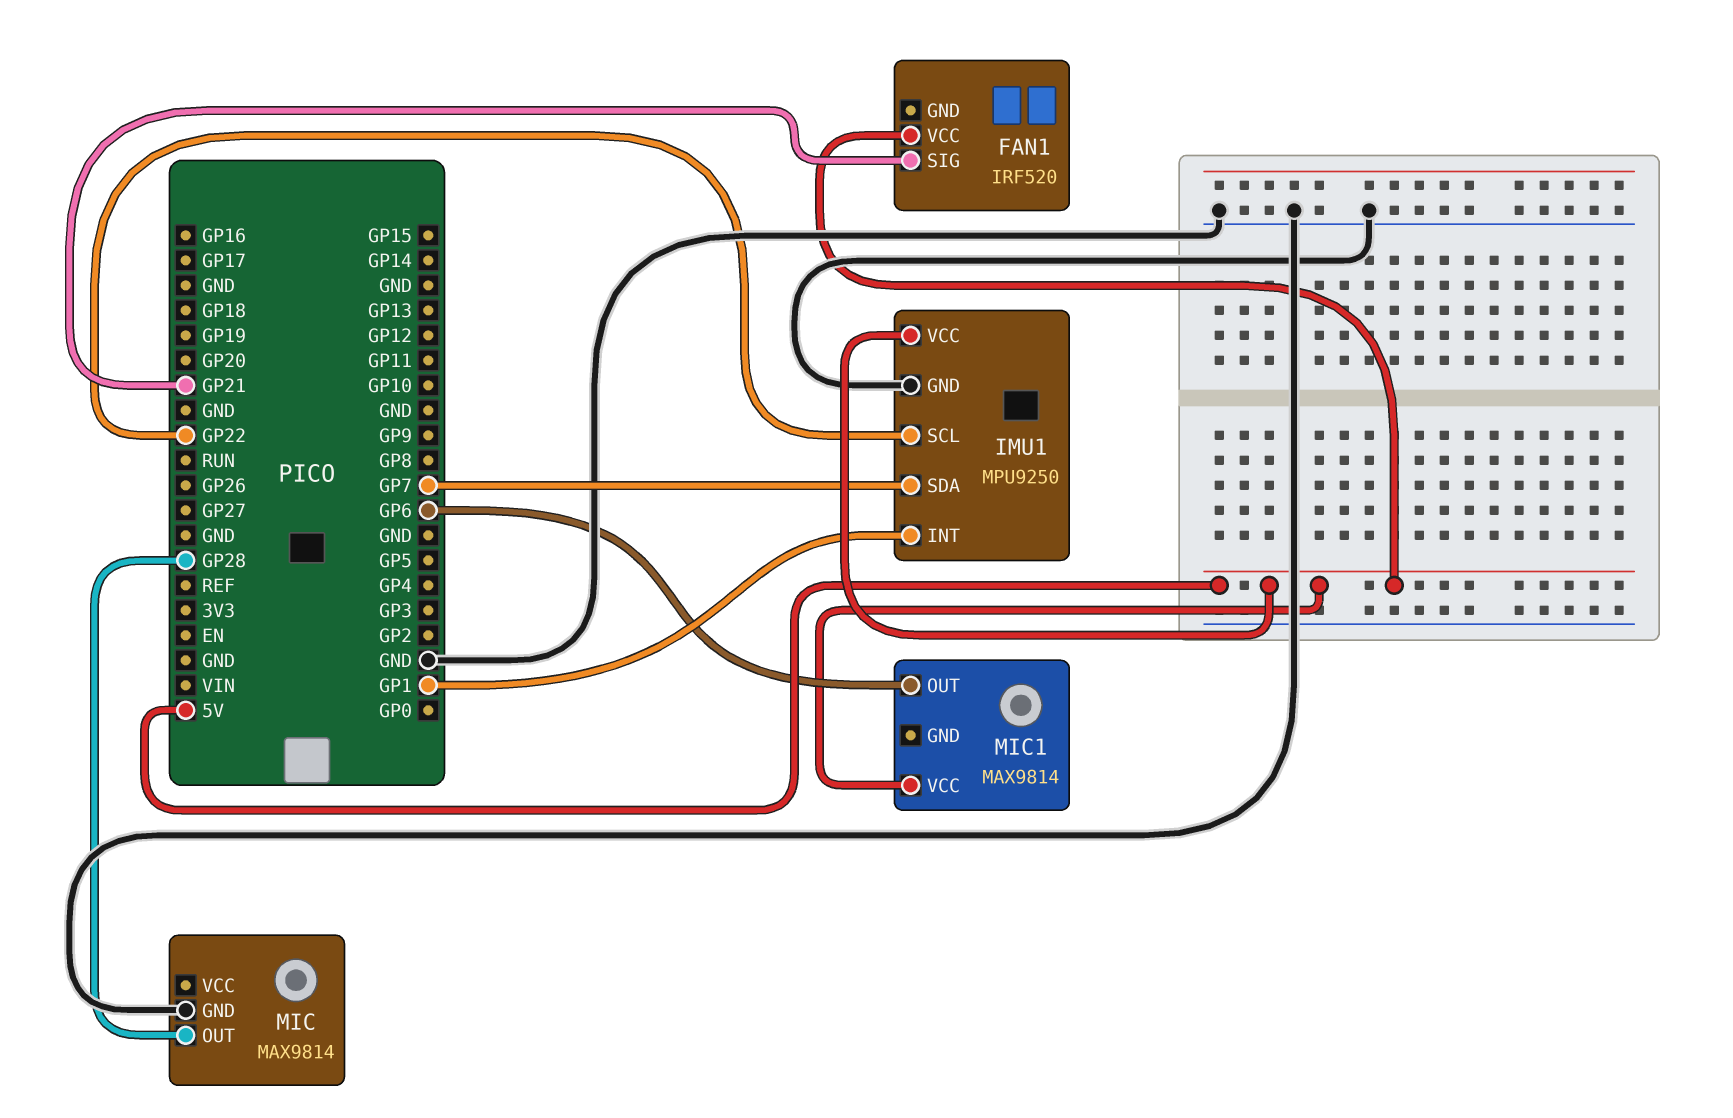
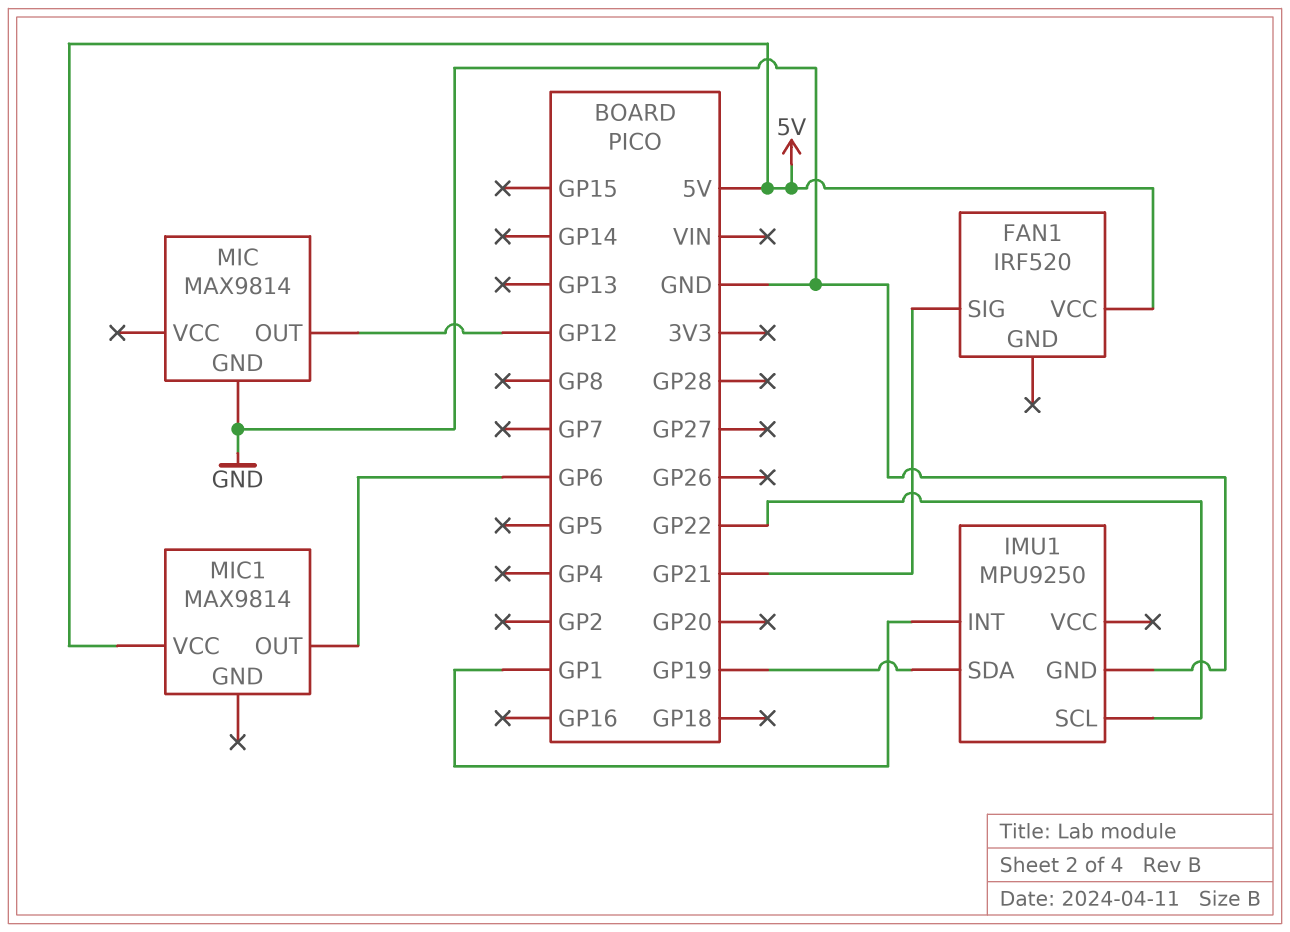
IMU1 pin SDA: GP7 -> GP19
IMU1 pin VCC: 5V -> none
MIC pin OUT: GP28 -> GP12

